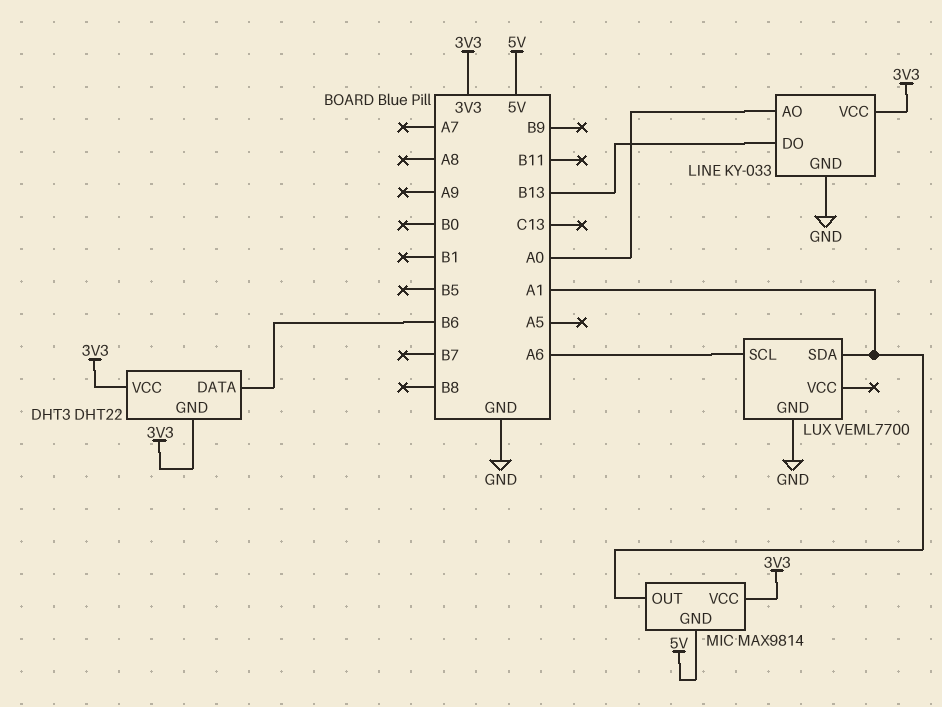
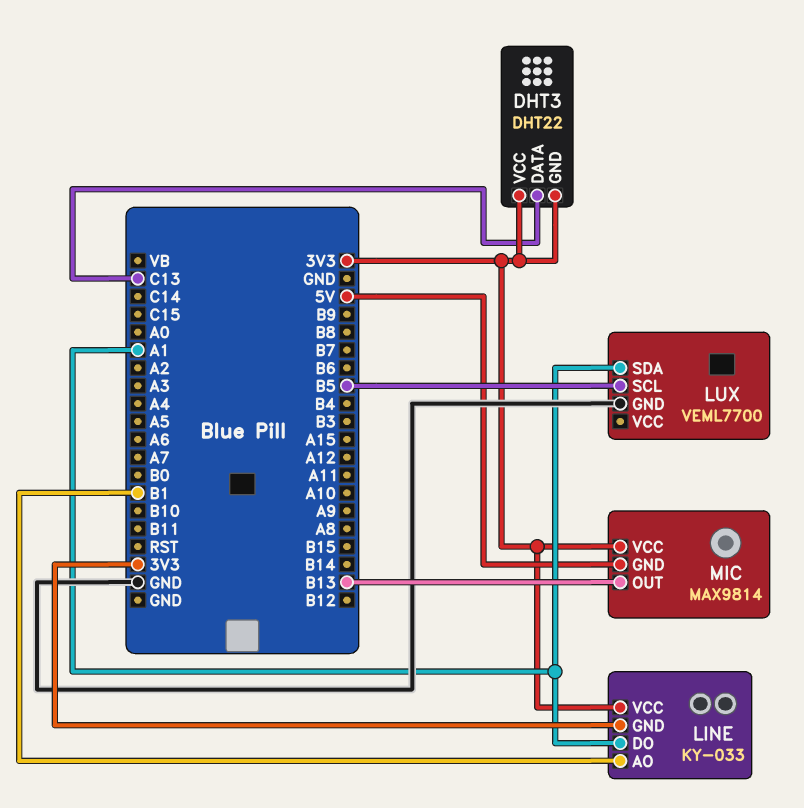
DHT3 pin DATA: B6 -> C13
LINE pin AO: A0 -> B1
LINE pin DO: B13 -> A1
LINE pin GND: GND -> 3V3
LUX pin SCL: A6 -> B5
MIC pin OUT: A1 -> B13

